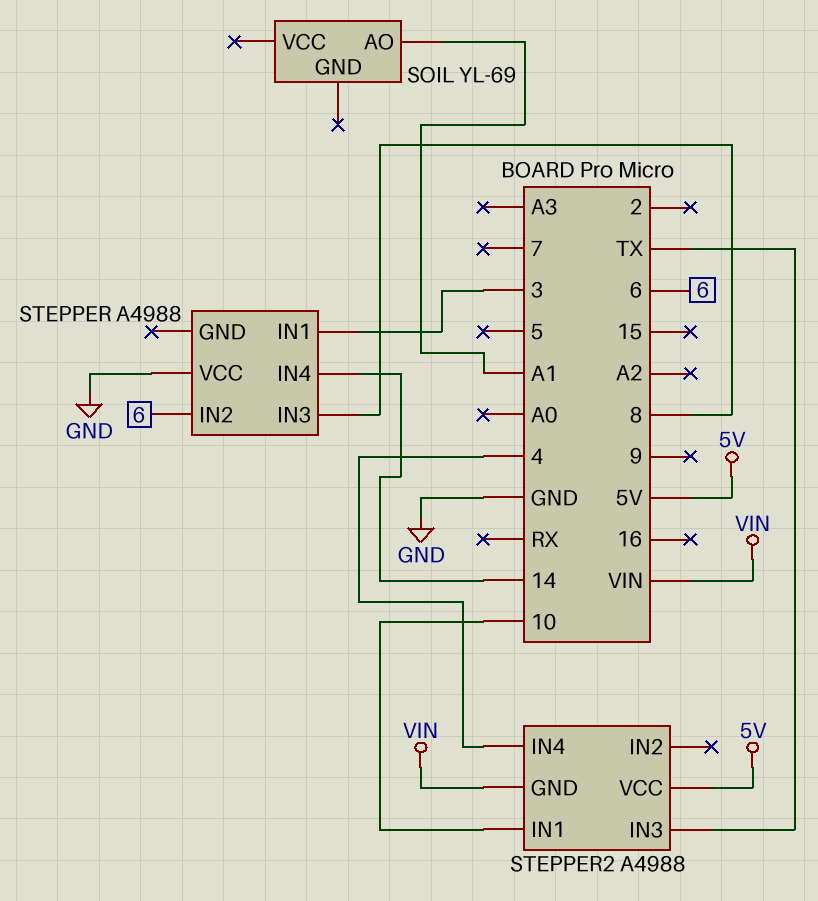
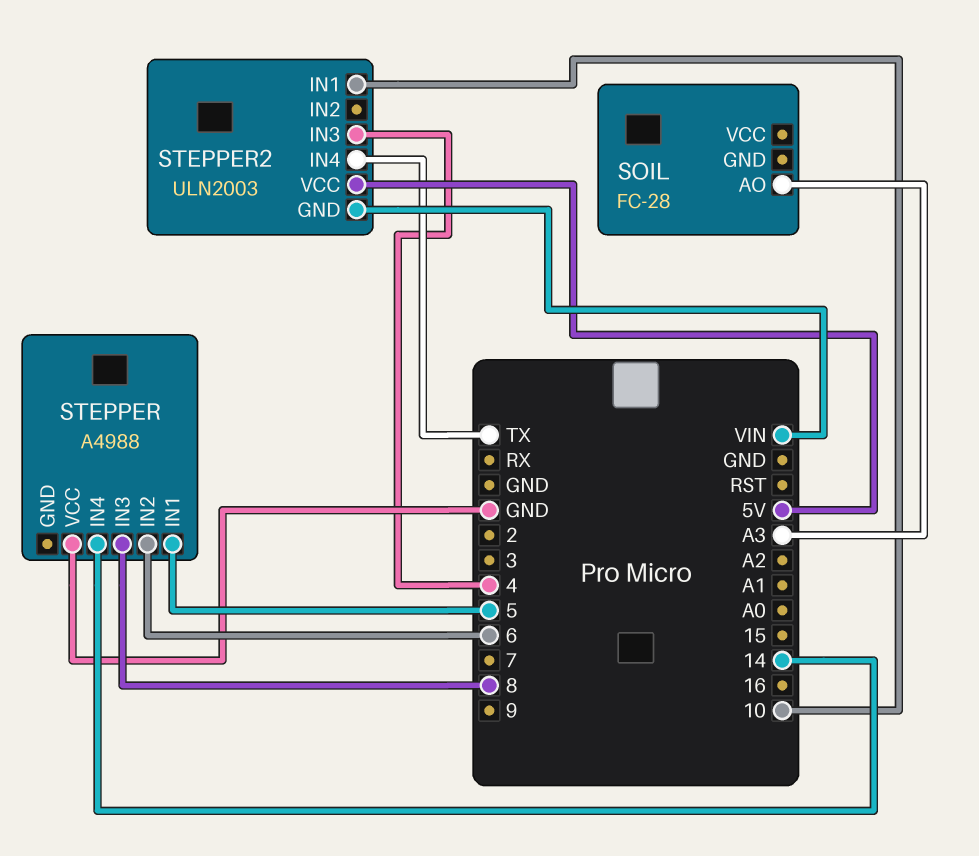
SOIL: YL-69 -> FC-28
SOIL pin AO: A1 -> A3
STEPPER pin IN1: 3 -> 5
STEPPER2: A4988 -> ULN2003
STEPPER2 pin IN3: TX -> 4
STEPPER2 pin IN4: 4 -> TX

